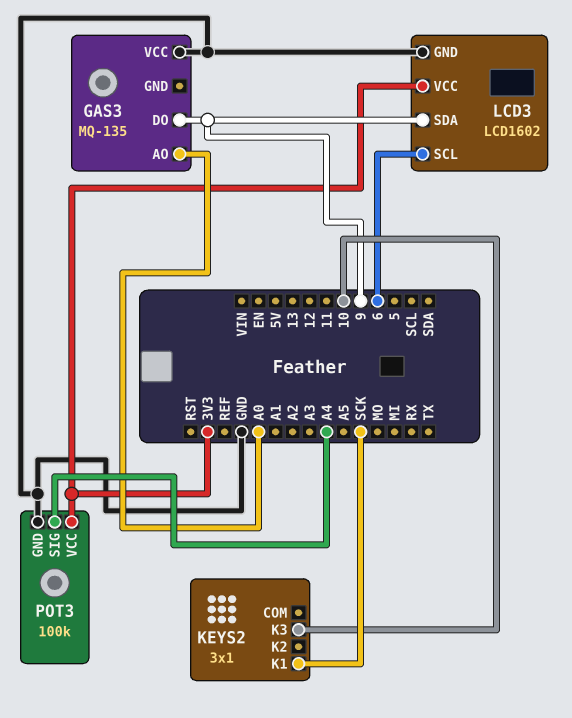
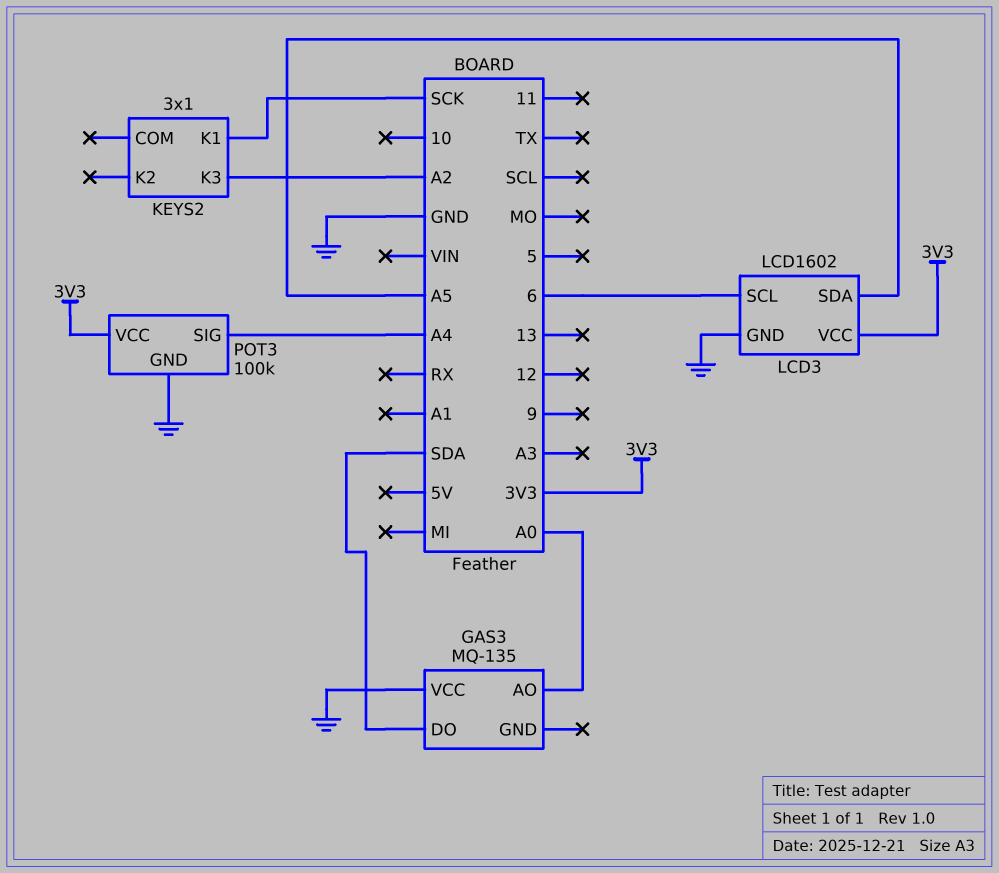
GAS3 pin DO: 9 -> SDA
KEYS2 pin K3: 10 -> A2
LCD3 pin SDA: 9 -> A5

